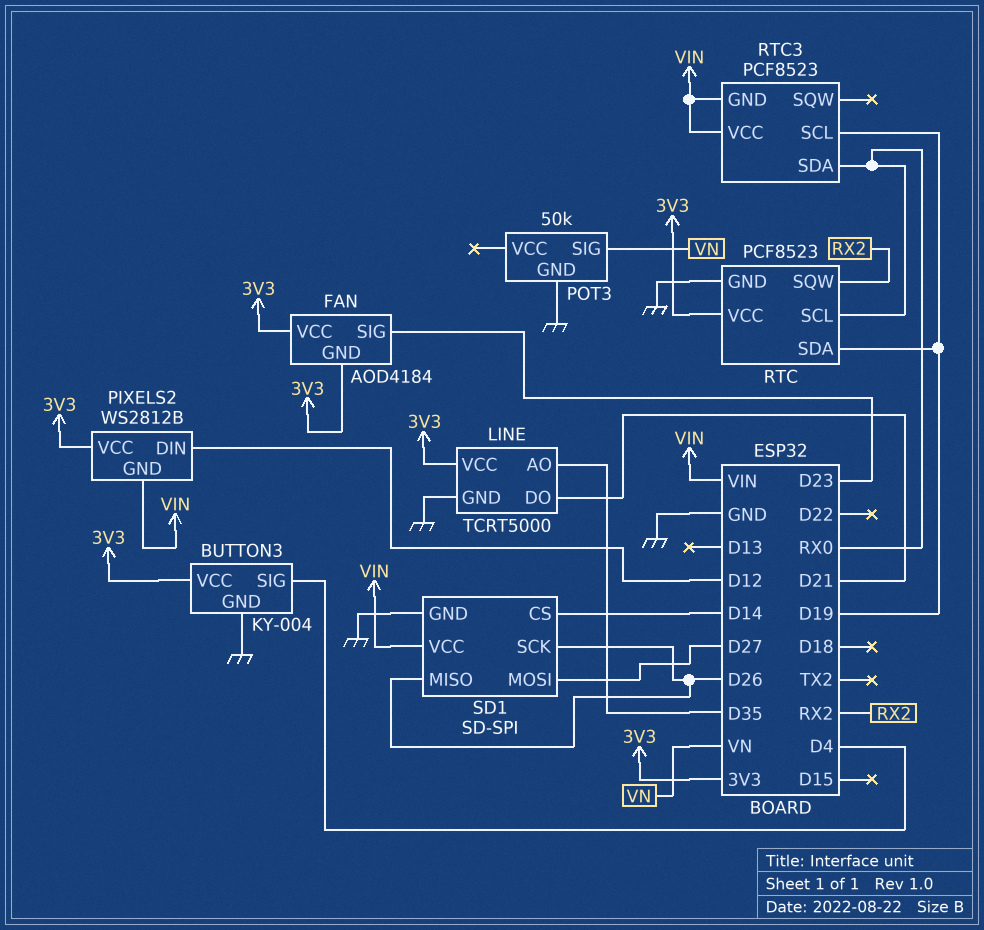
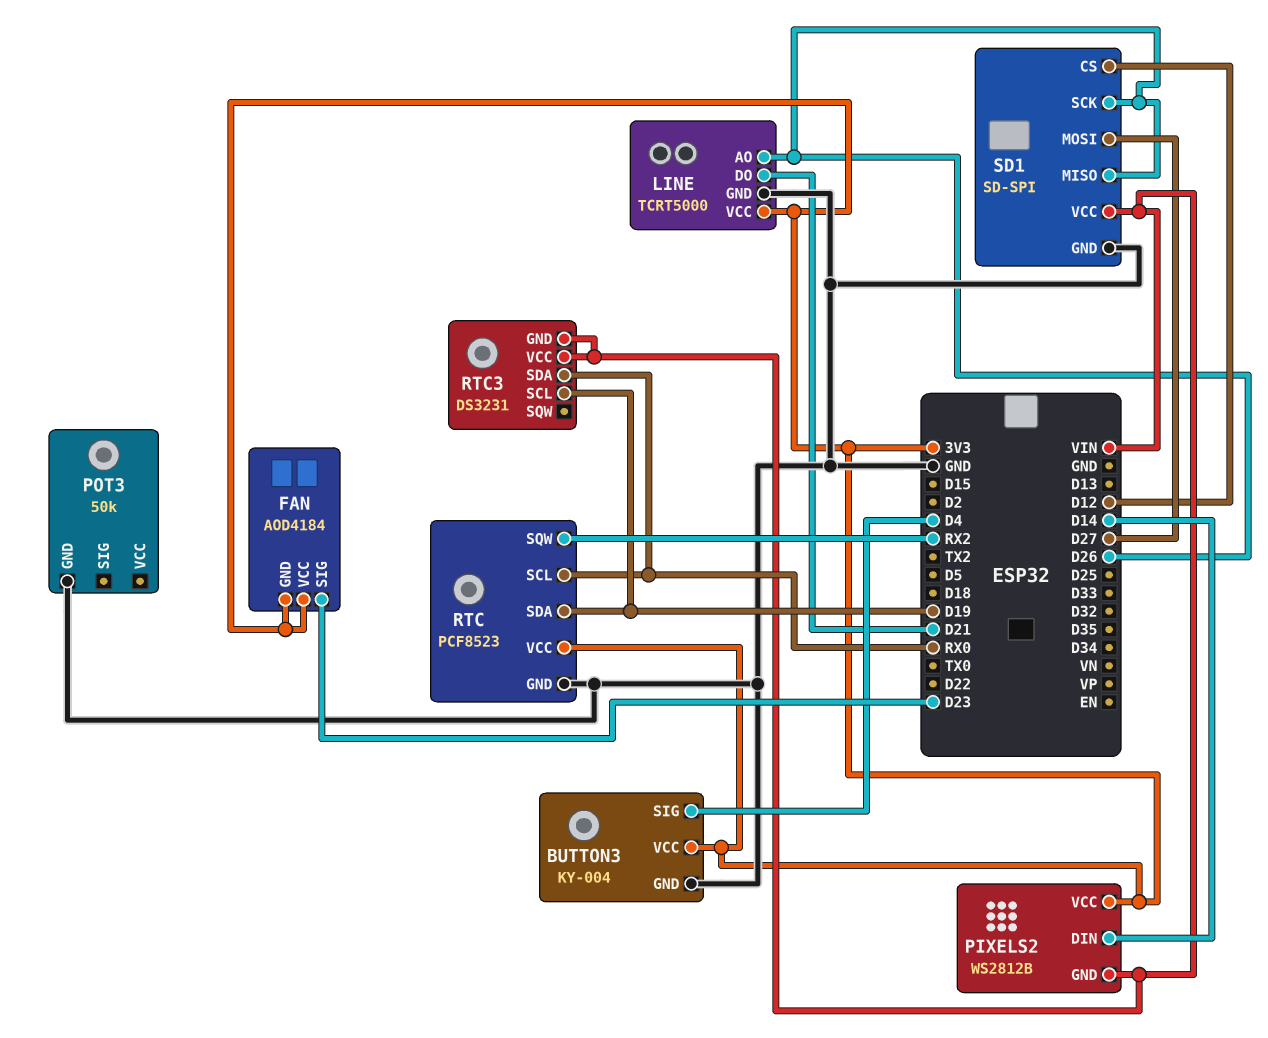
LINE pin AO: D35 -> D26
PIXELS2 pin DIN: D12 -> D14
POT3 pin SIG: VN -> none
RTC3: PCF8523 -> DS3231
SD1 pin CS: D14 -> D12

